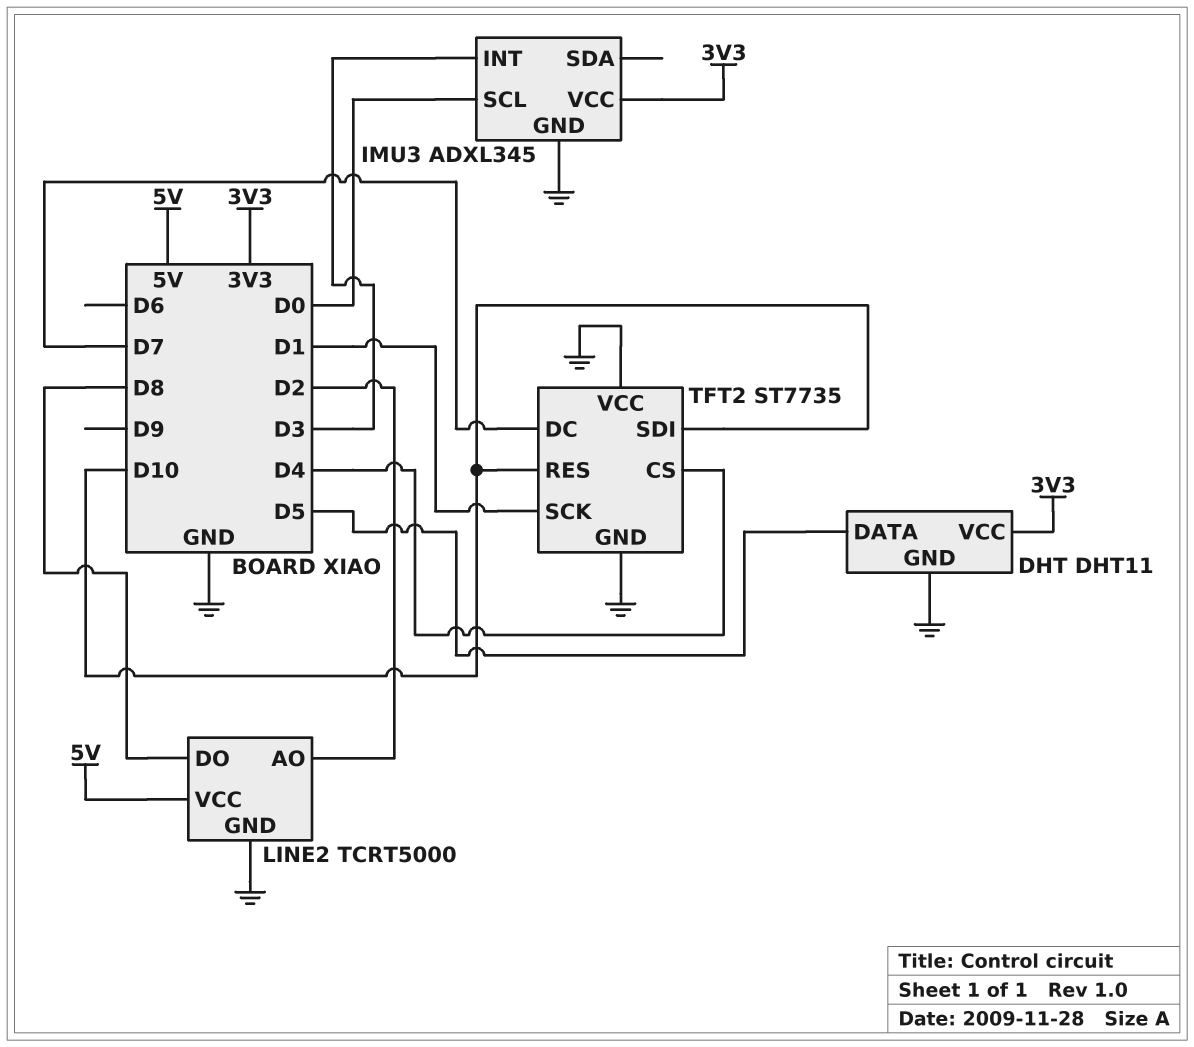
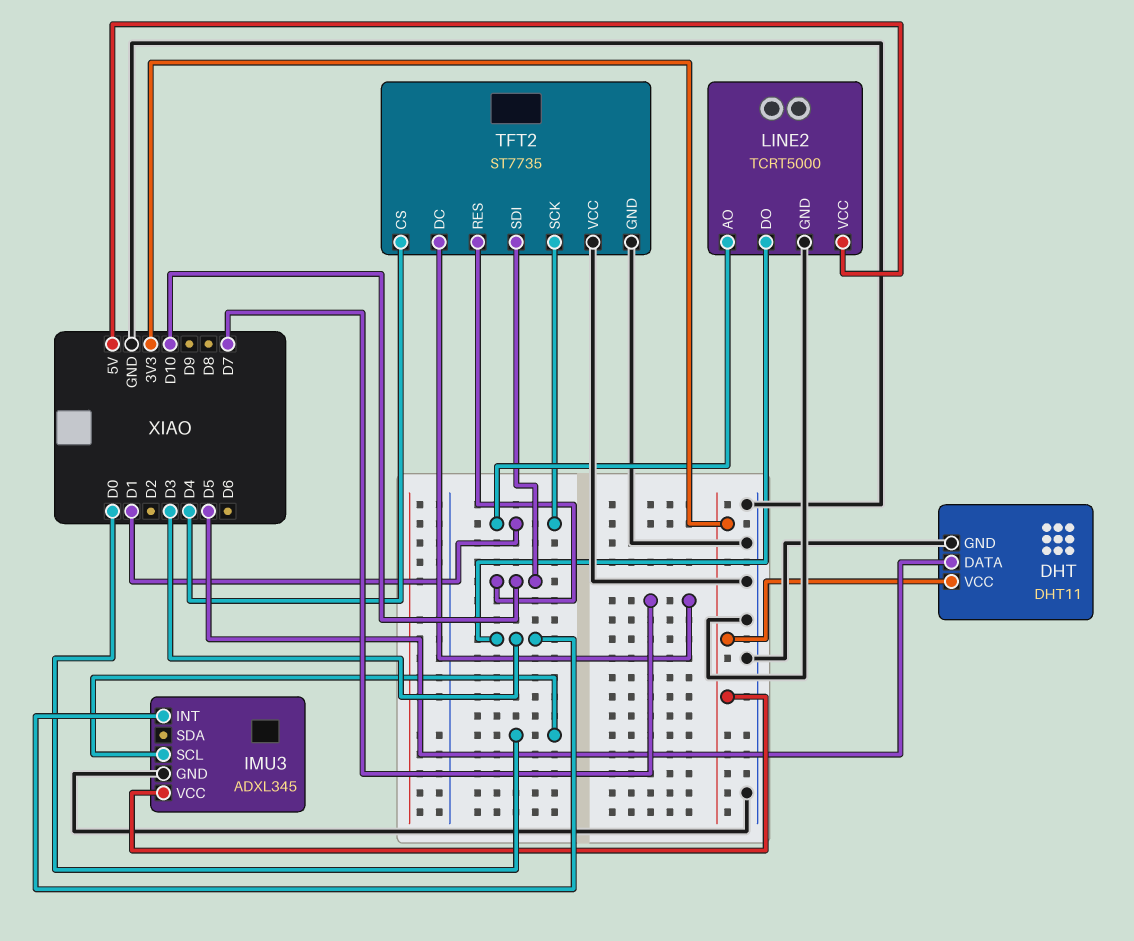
LINE2 pin AO: D2 -> D1
LINE2 pin DO: D8 -> D3

